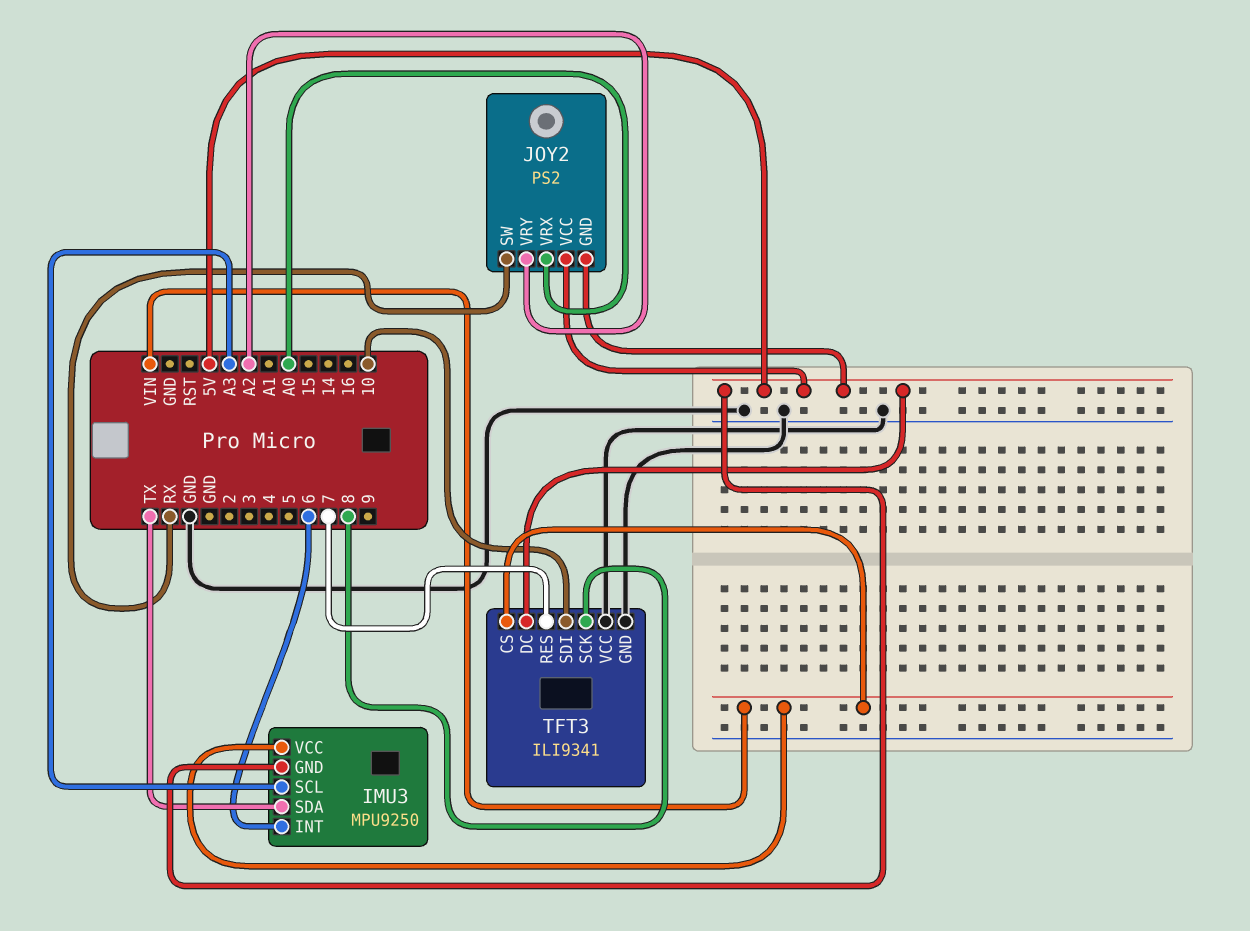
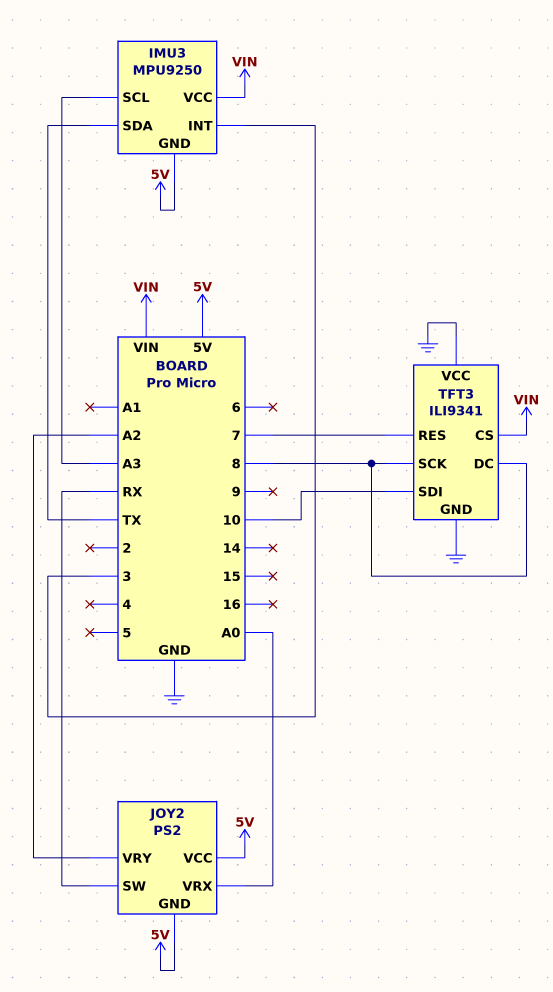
IMU3 pin INT: 6 -> 3
TFT3 pin DC: 5V -> 8

